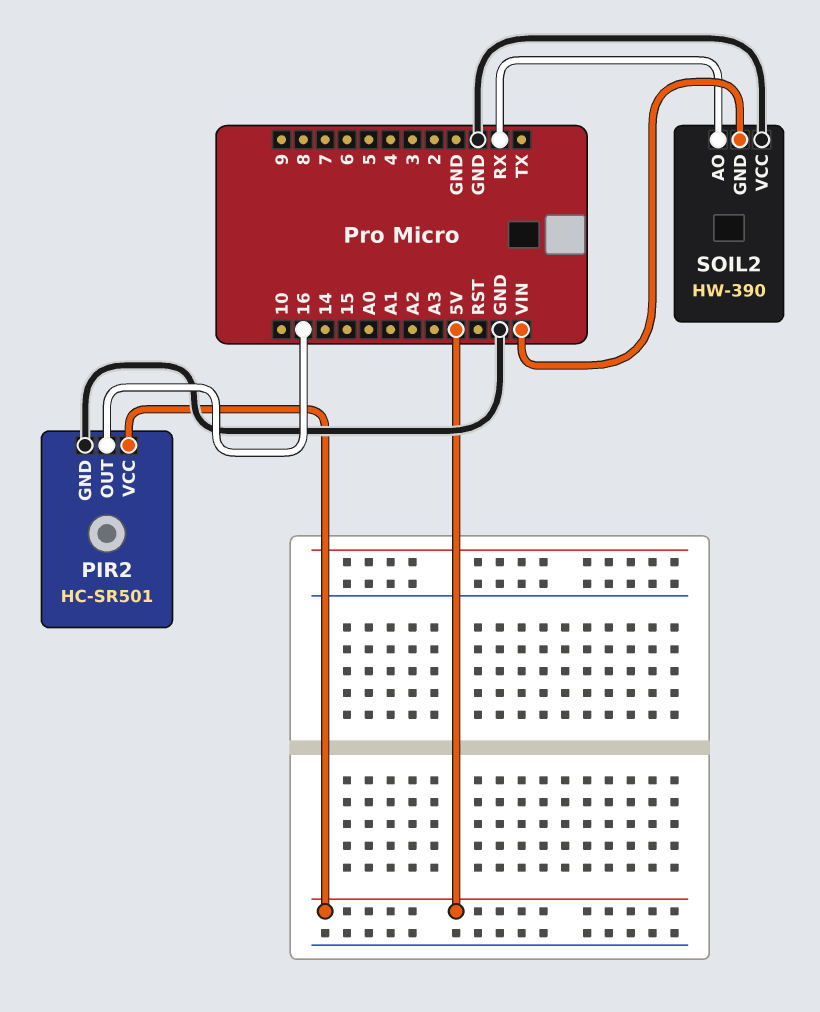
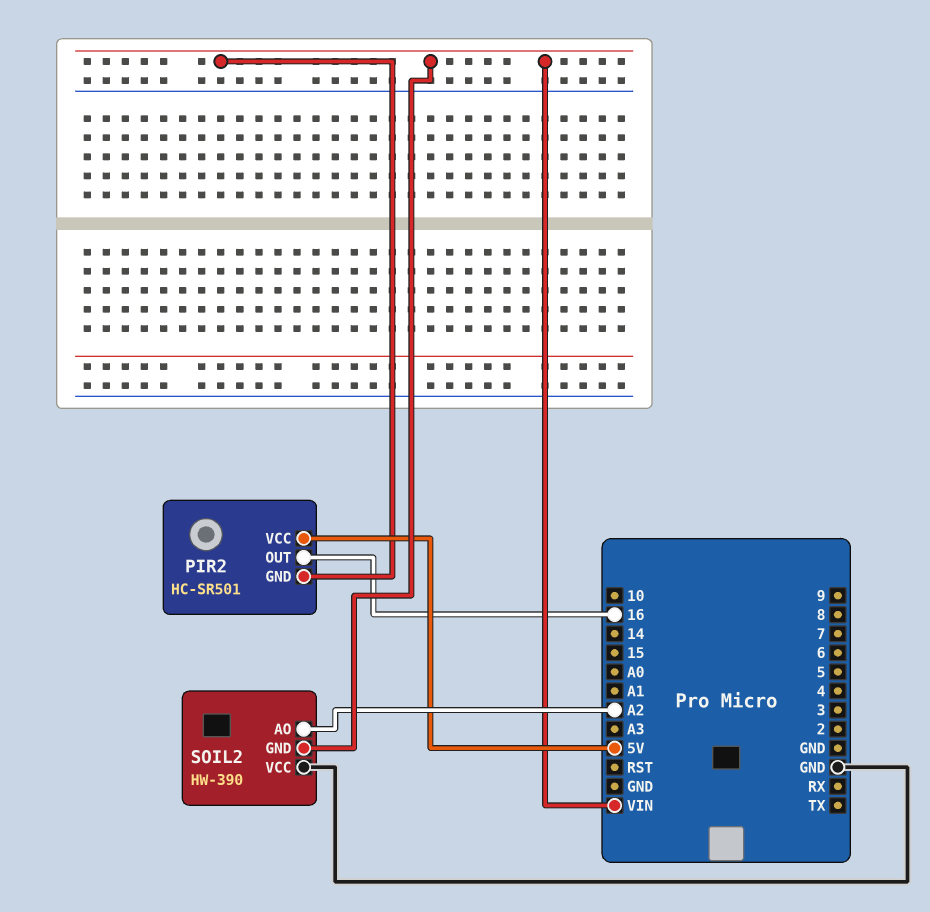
PIR2 pin GND: GND -> VIN
SOIL2 pin AO: RX -> A2

